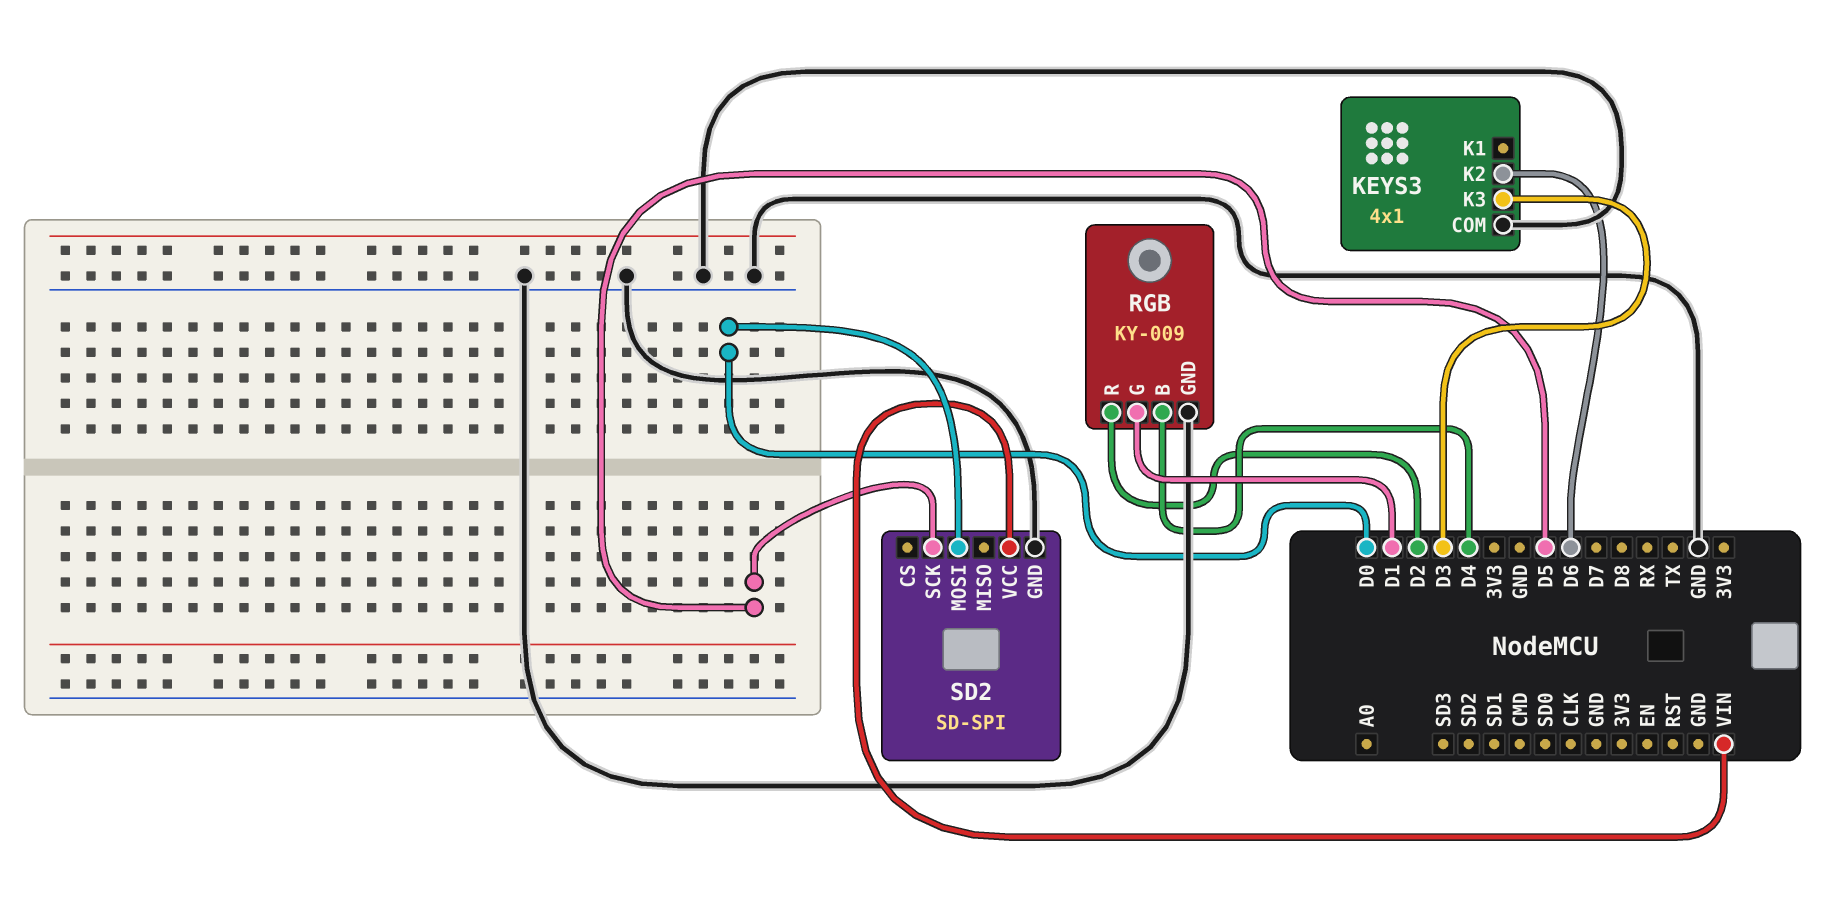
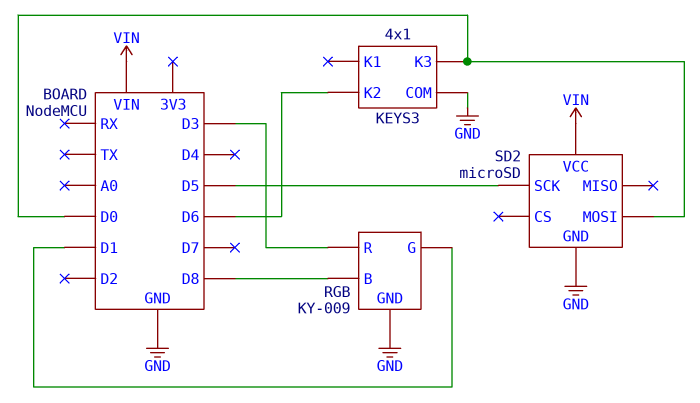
KEYS3 pin K3: D3 -> D0
RGB pin B: D4 -> D8
RGB pin R: D2 -> D3
SD2: SD-SPI -> microSD

